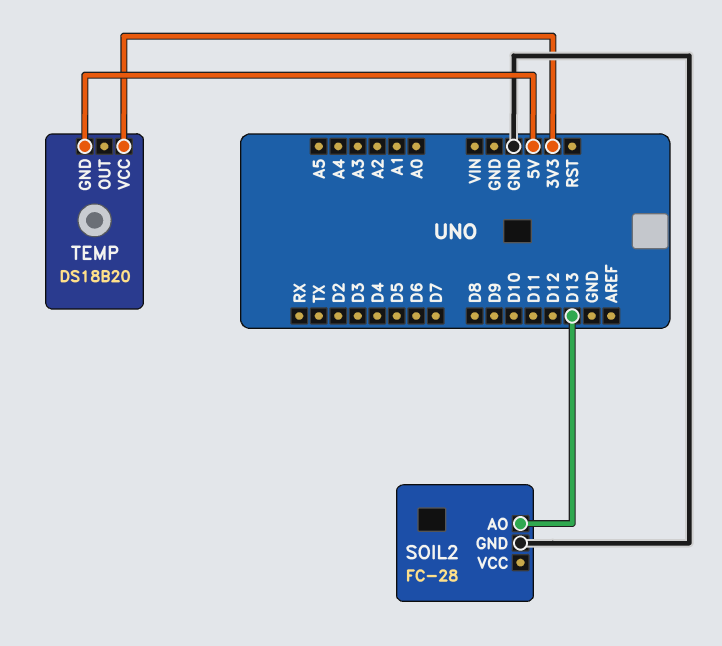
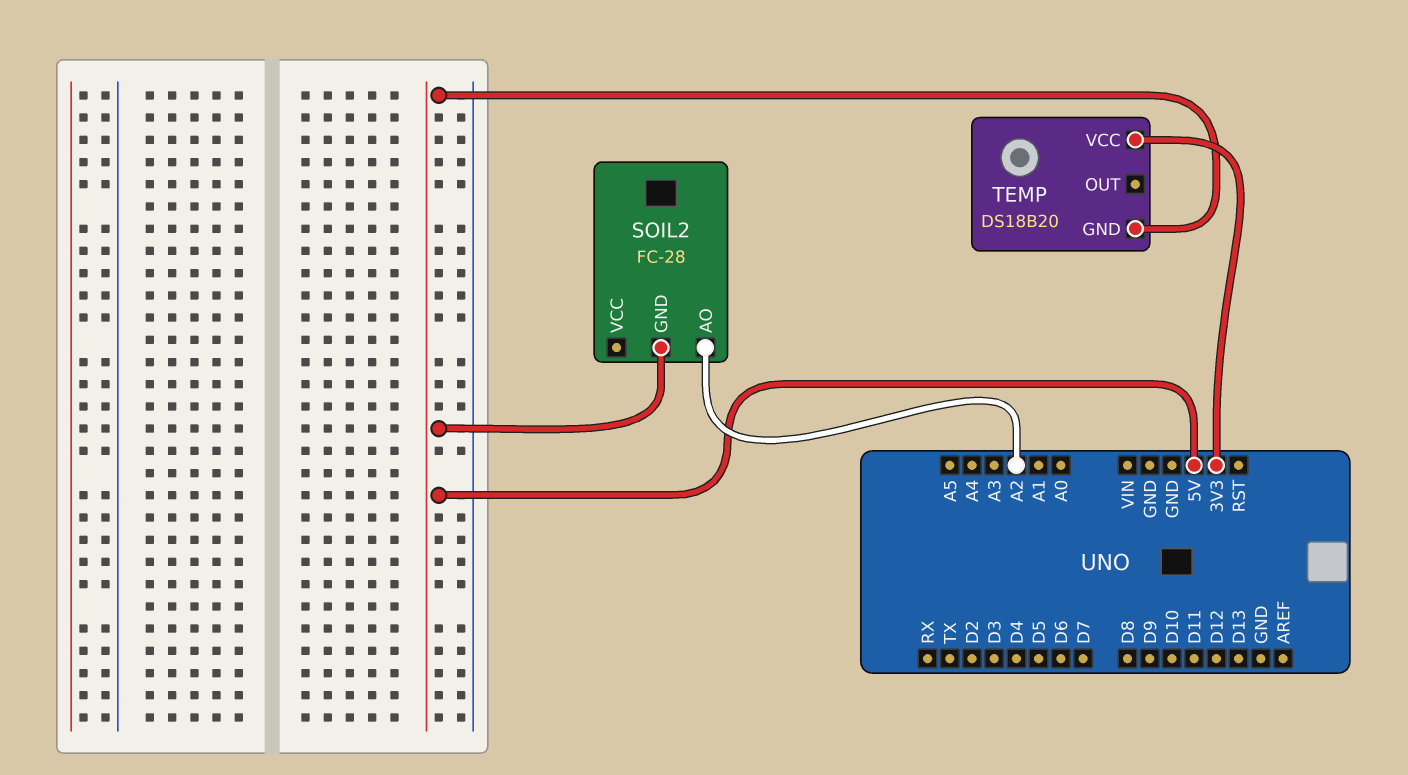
SOIL2 pin AO: D13 -> A2
SOIL2 pin GND: GND -> 5V

